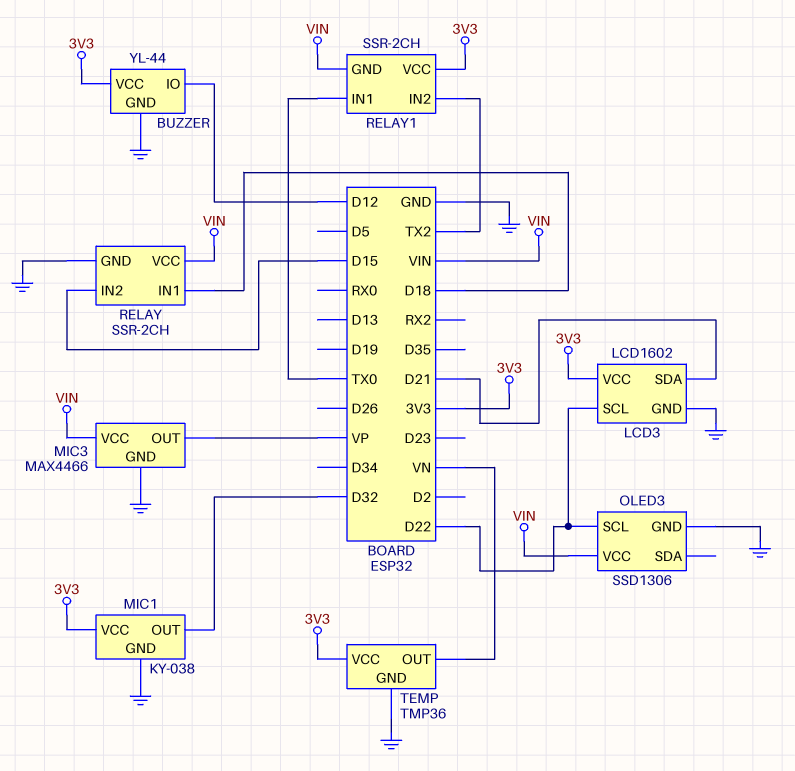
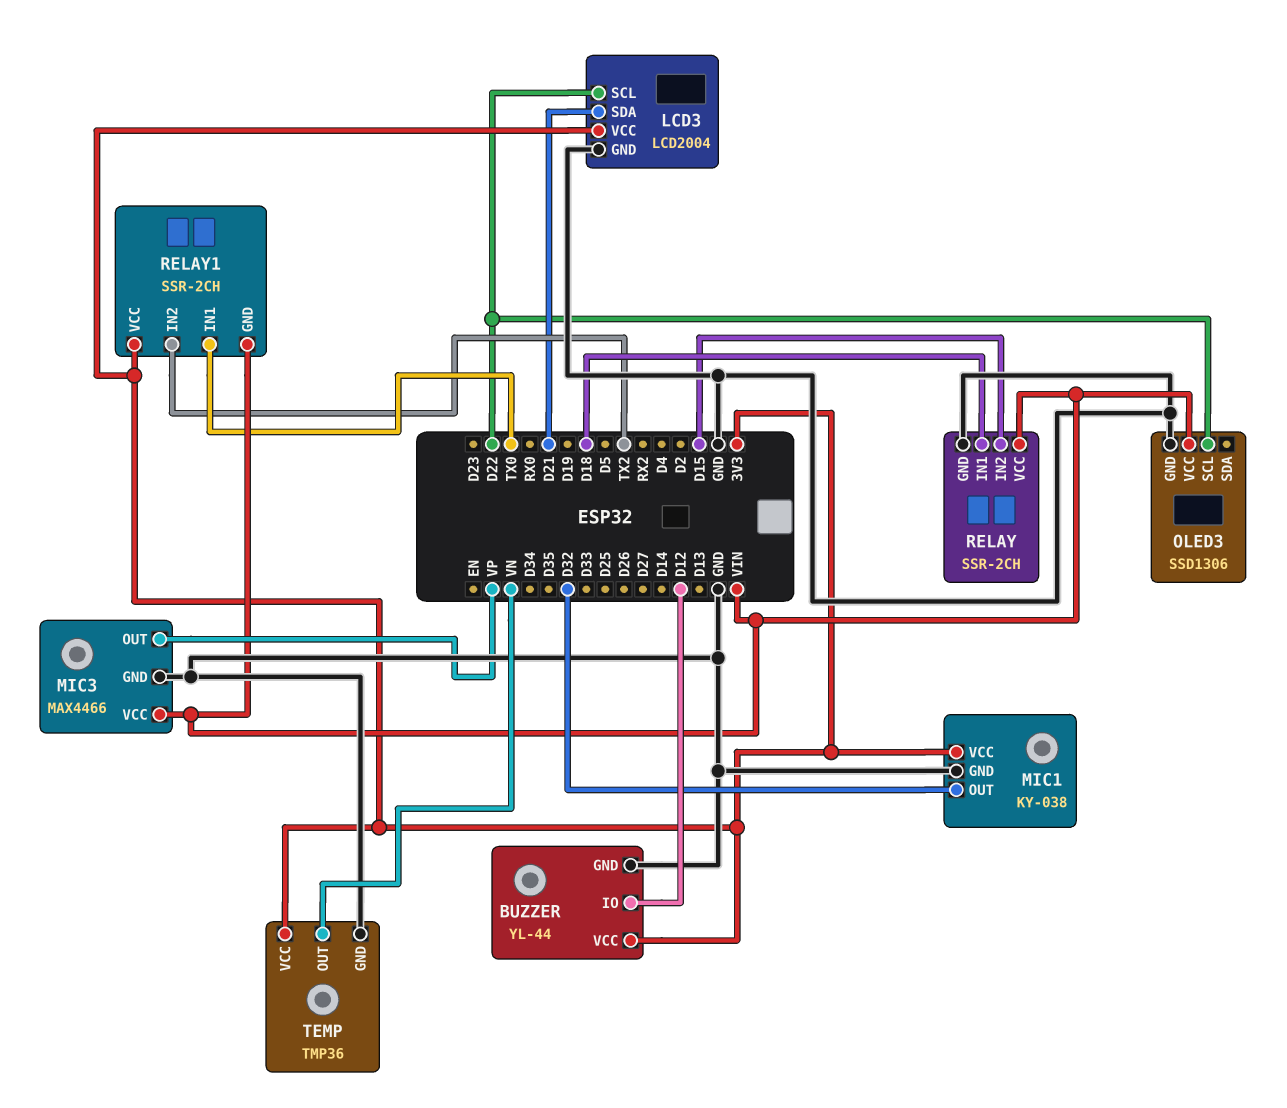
LCD3: LCD1602 -> LCD2004

